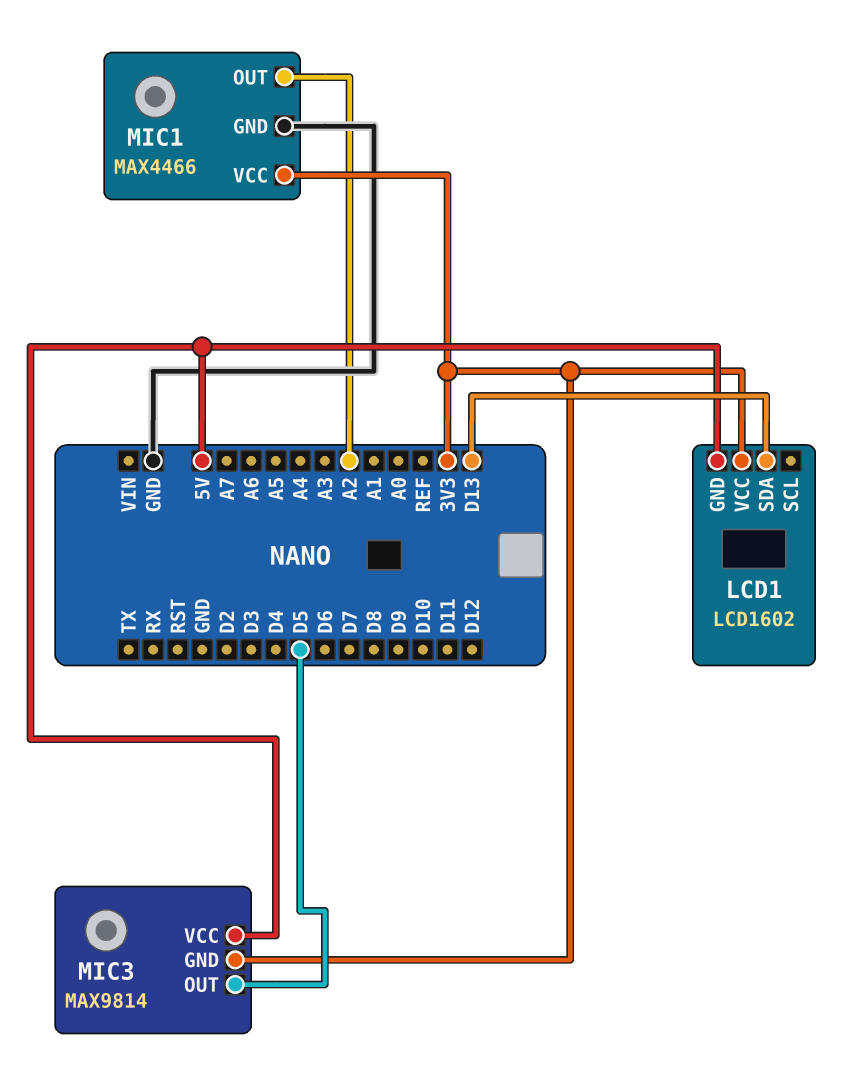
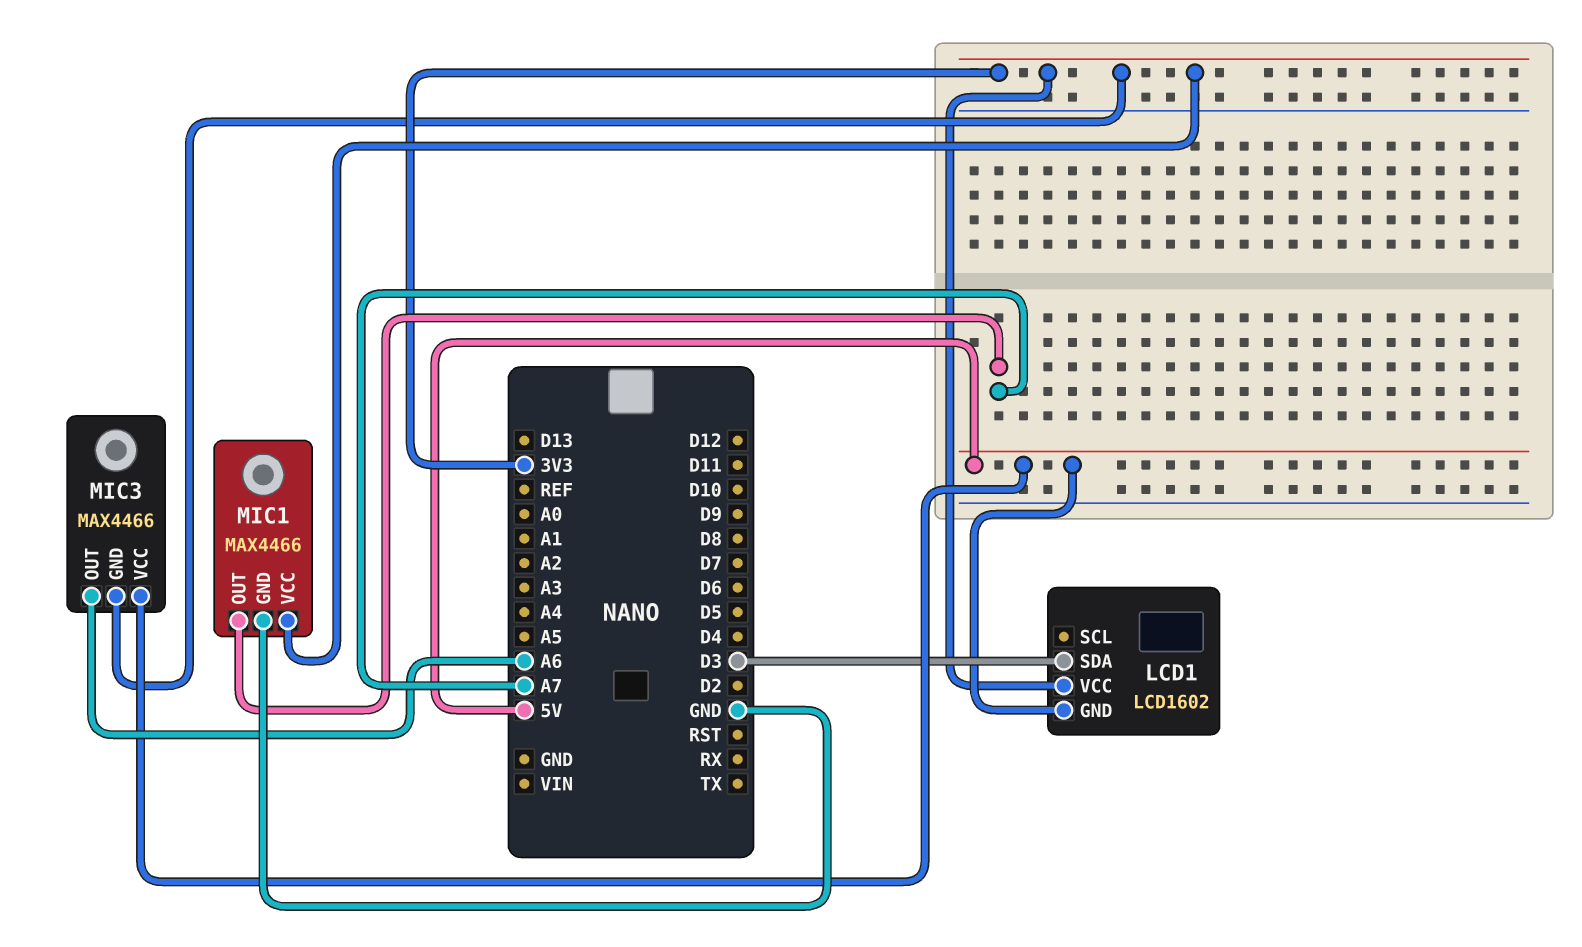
LCD1 pin SDA: D13 -> D3
MIC1 pin OUT: A2 -> A7
MIC3: MAX9814 -> MAX4466
MIC3 pin OUT: D5 -> A6

